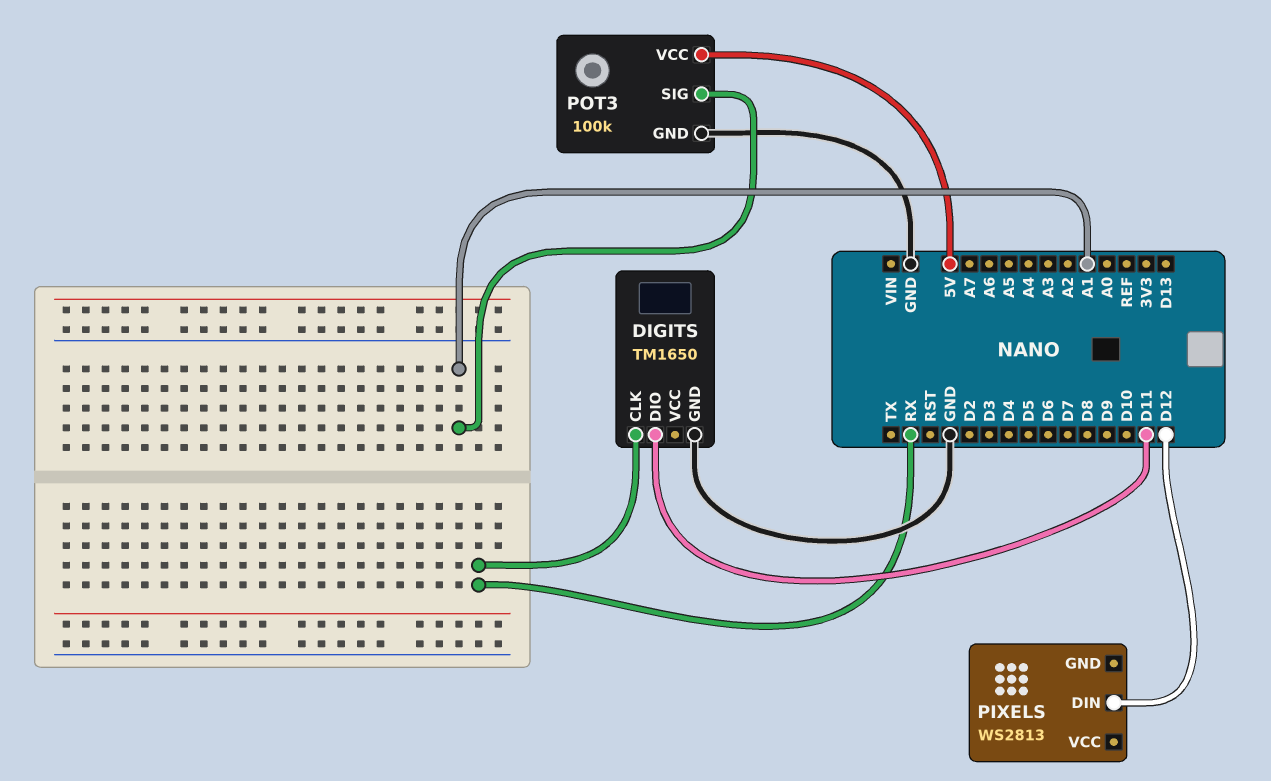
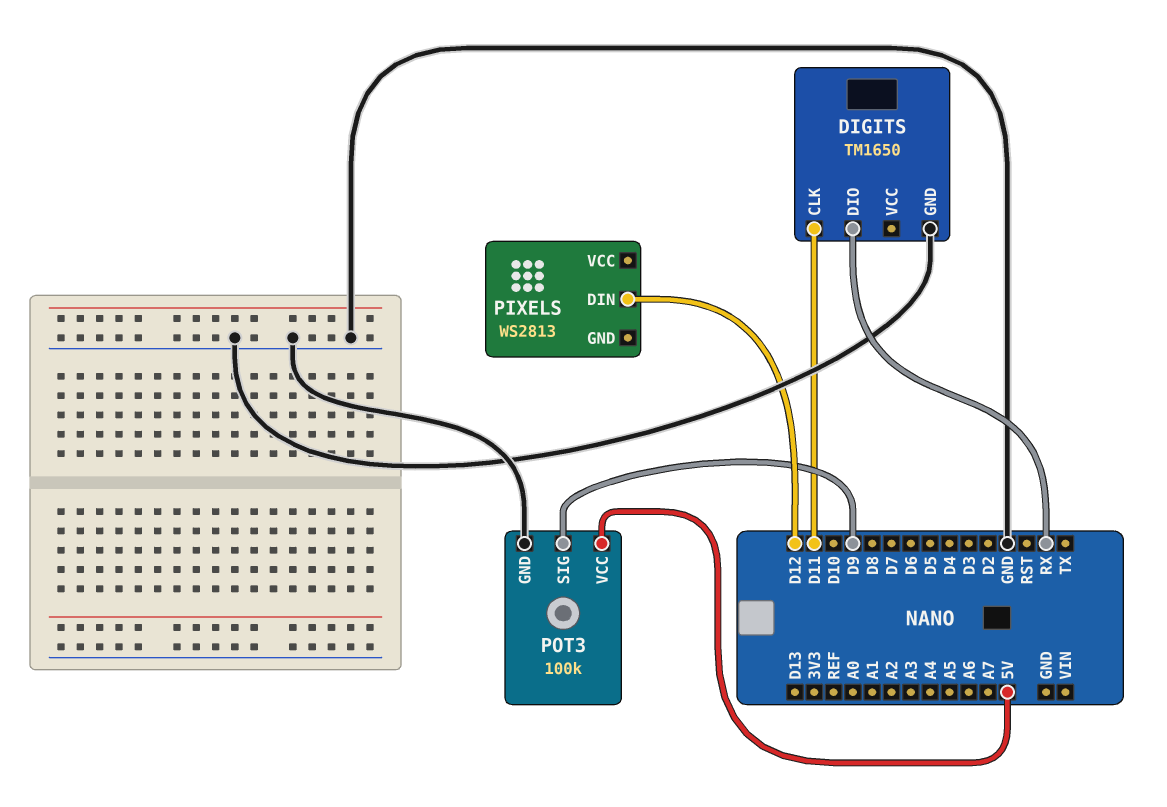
DIGITS pin CLK: RX -> D11
DIGITS pin DIO: D11 -> RX
POT3 pin SIG: A1 -> D9

